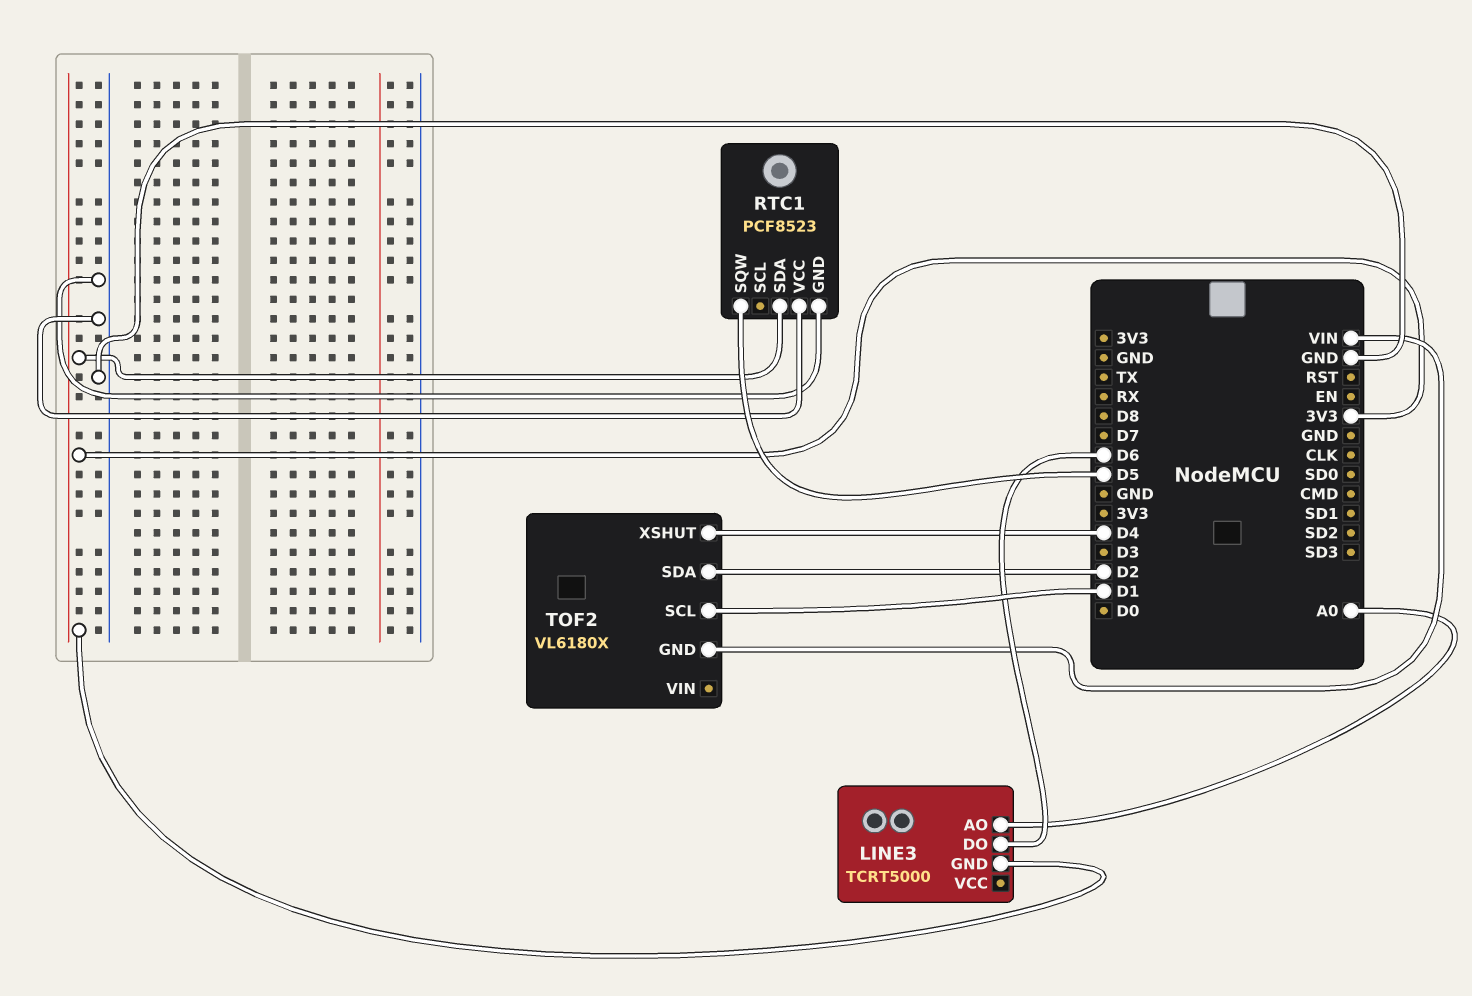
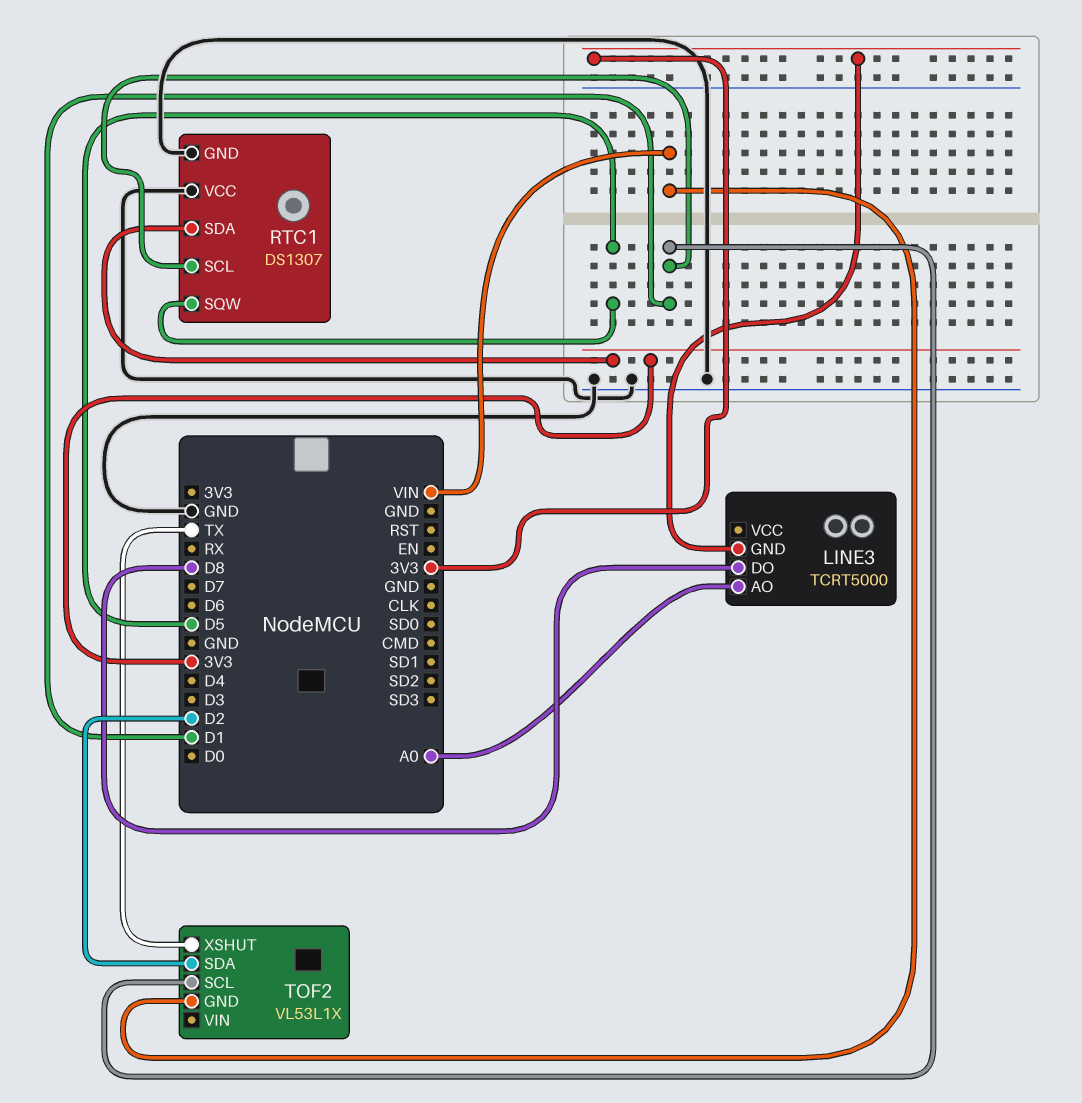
LINE3 pin DO: D6 -> D8
RTC1: PCF8523 -> DS1307
RTC1 pin SCL: none -> D1
TOF2: VL6180X -> VL53L1X
TOF2 pin XSHUT: D4 -> TX

